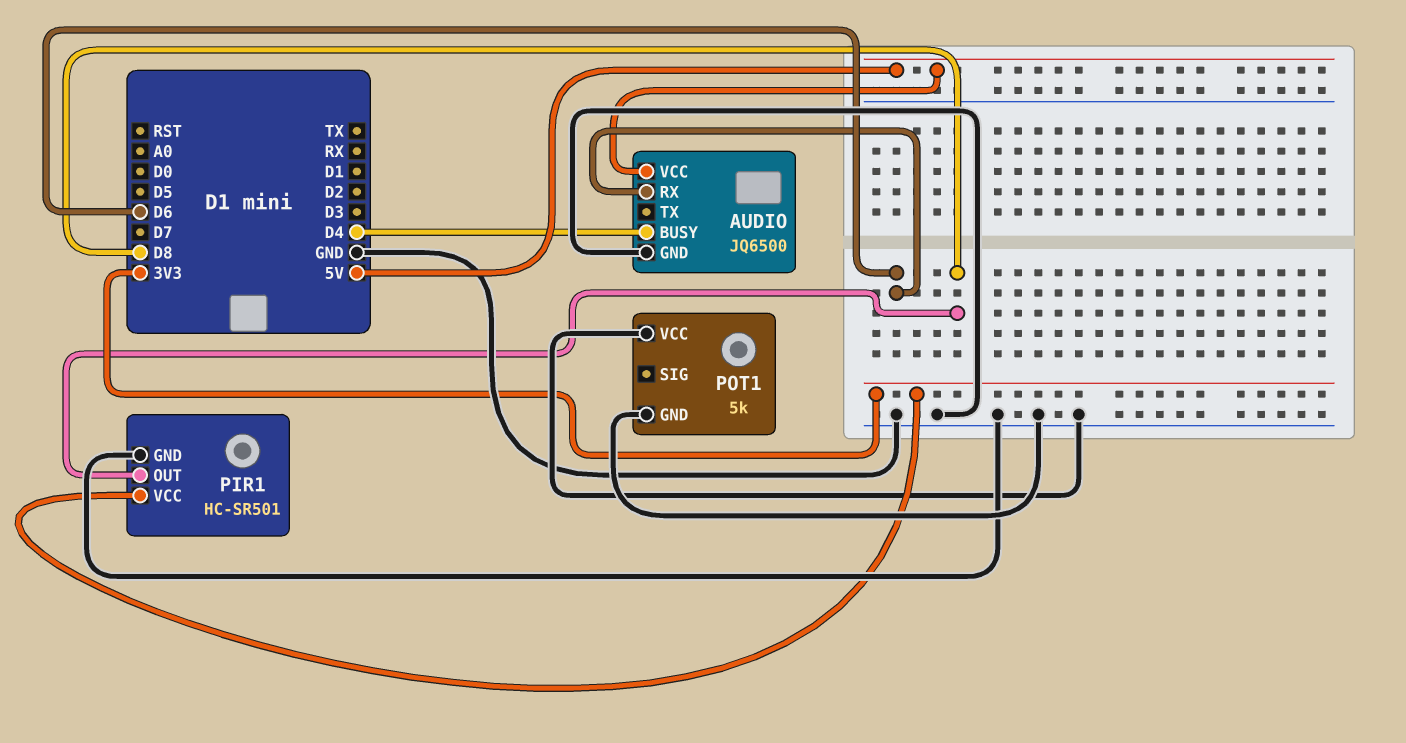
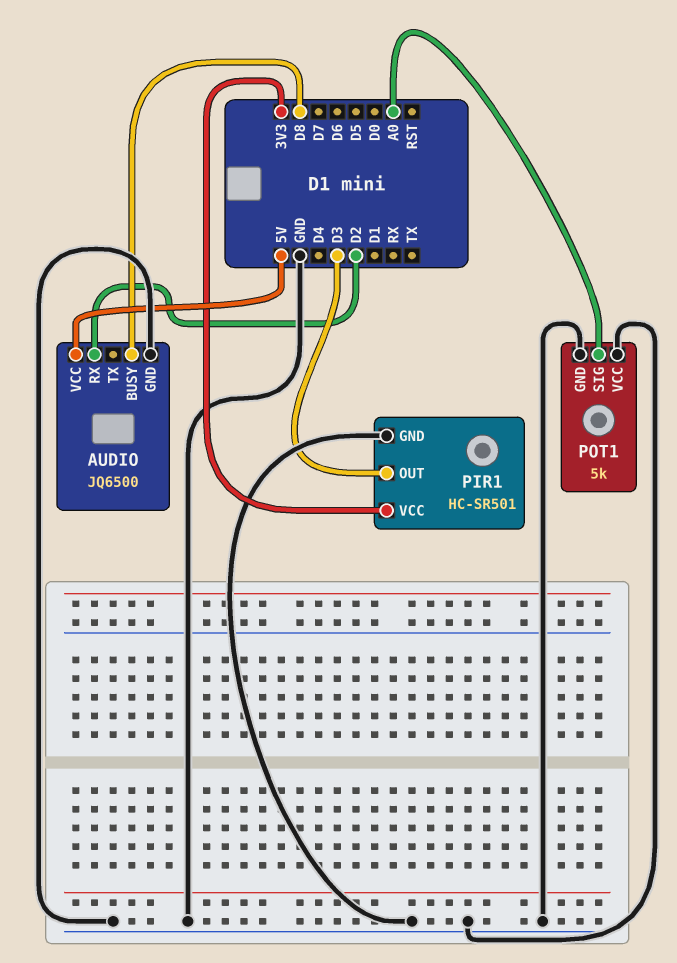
AUDIO pin BUSY: D4 -> D8
AUDIO pin RX: D6 -> D2
PIR1 pin OUT: D8 -> D3
POT1 pin SIG: none -> A0

